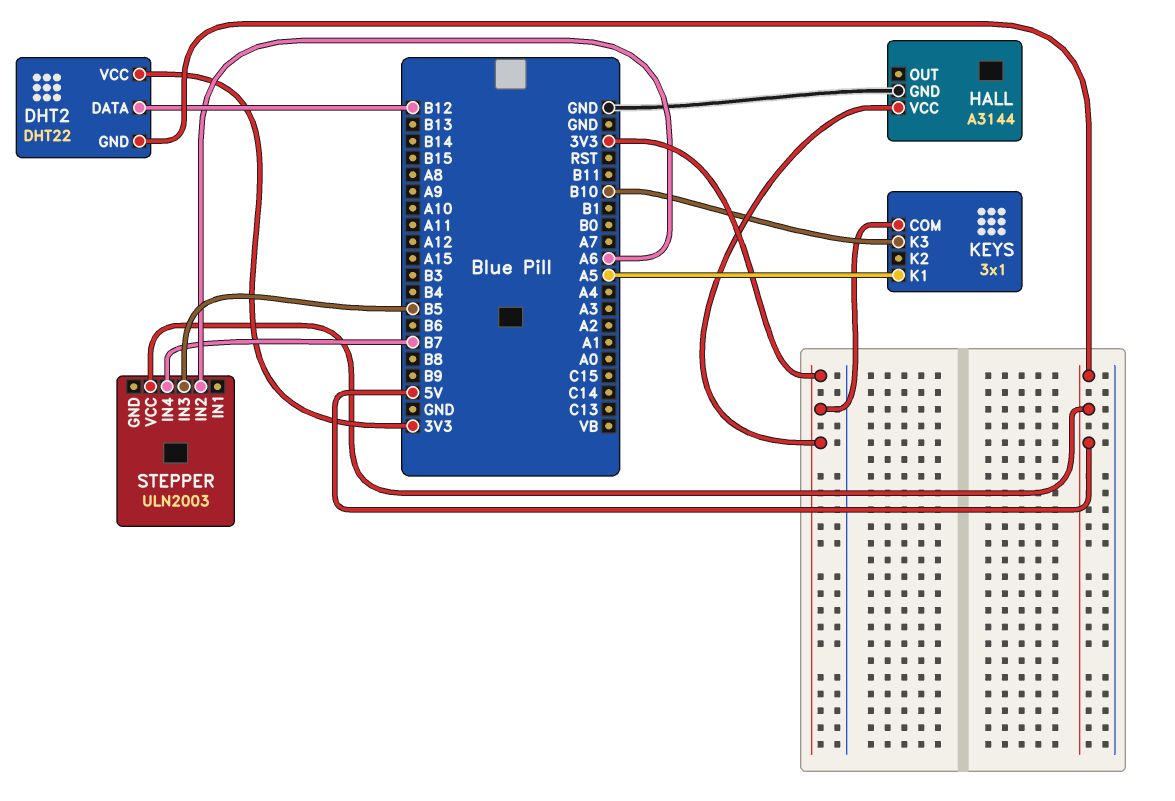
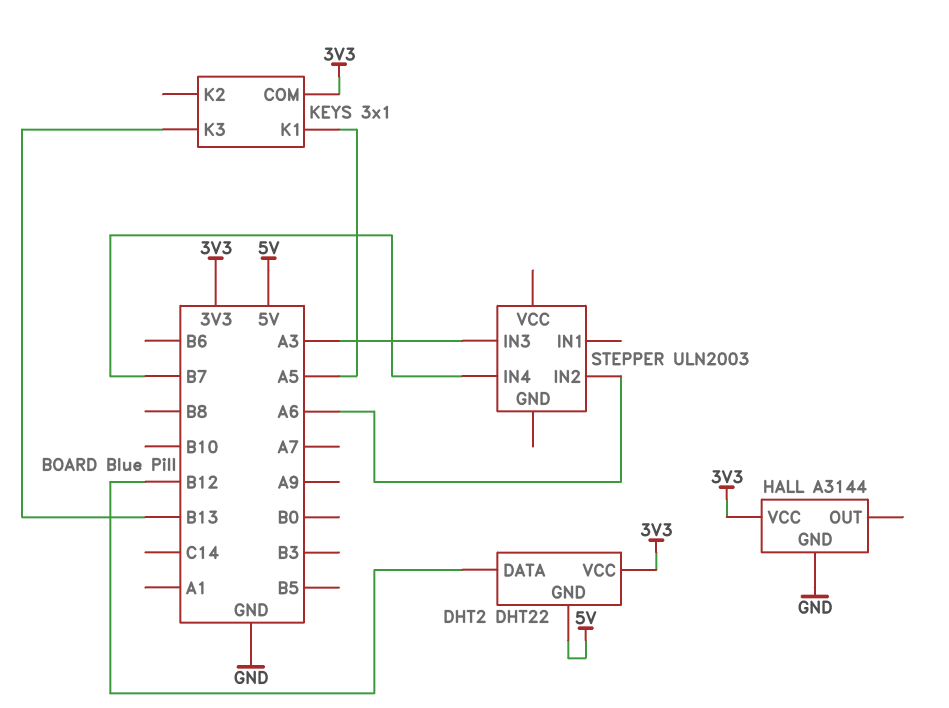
KEYS pin K3: B10 -> B13
STEPPER pin IN3: B5 -> A3
STEPPER pin VCC: 5V -> none

